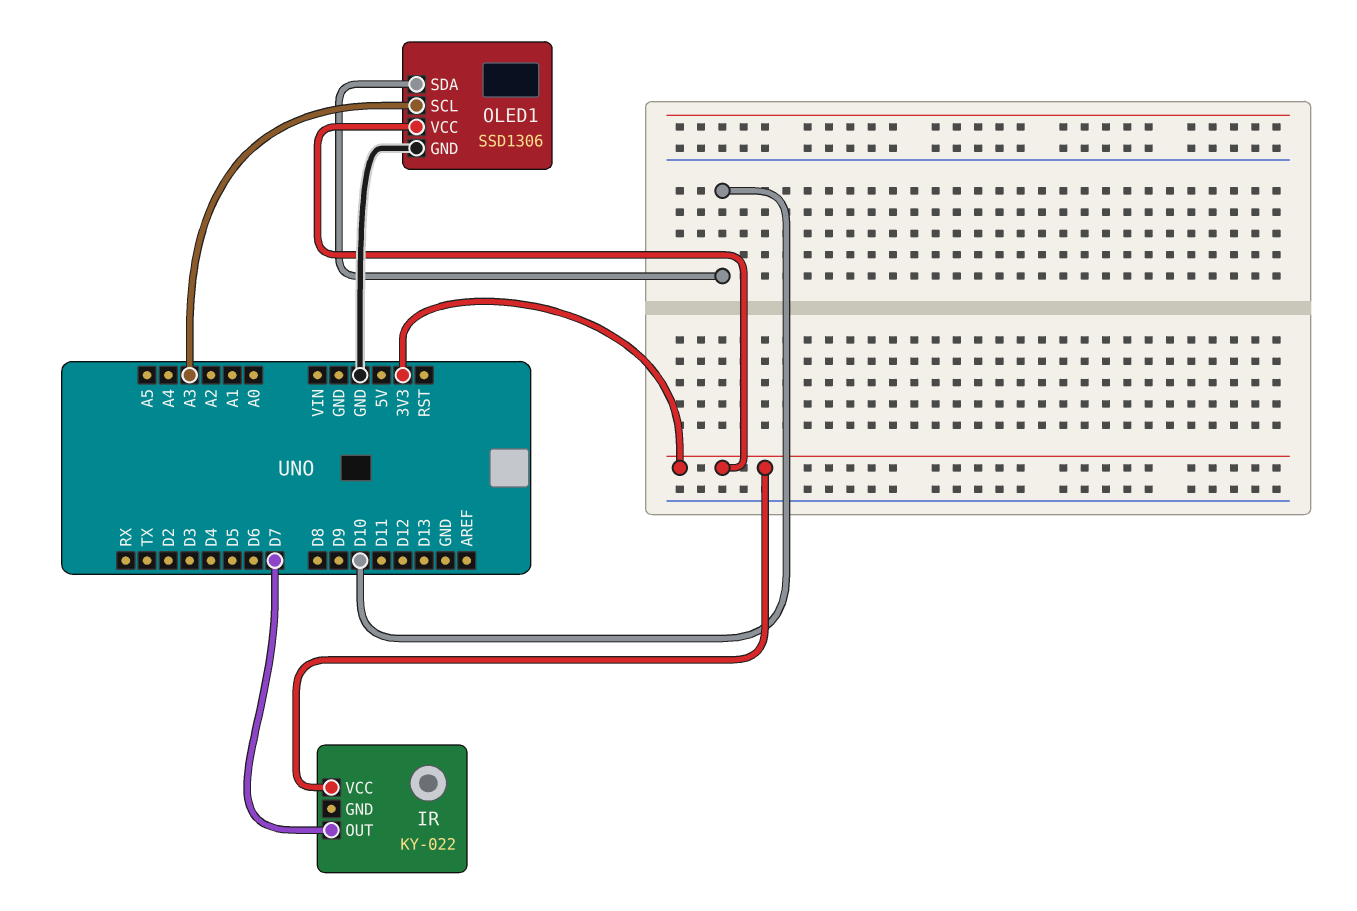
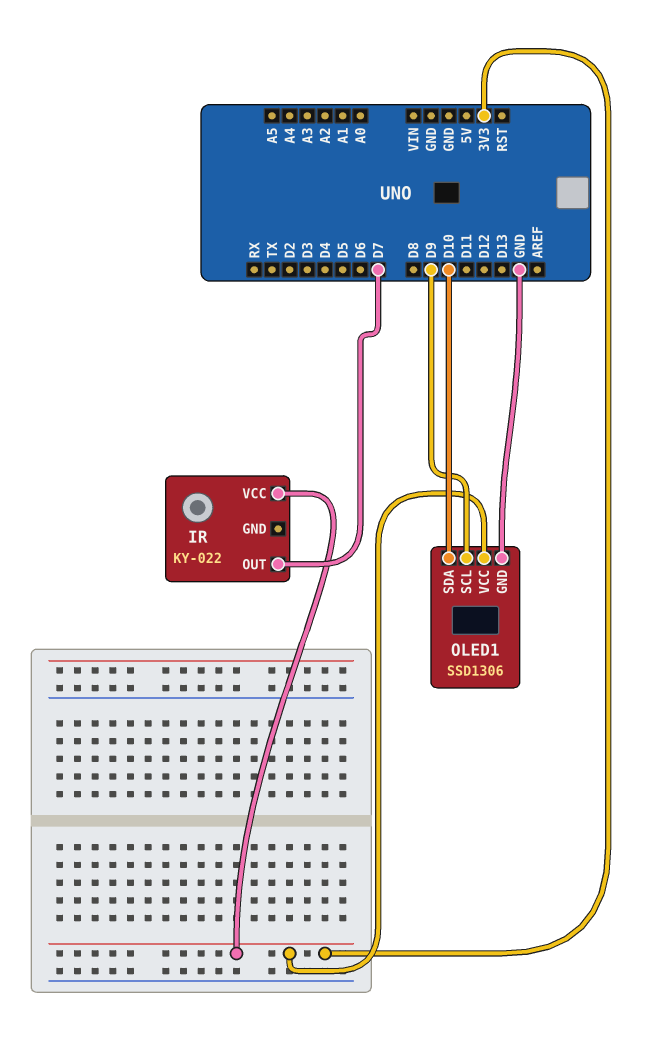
OLED1 pin SCL: A3 -> D9

